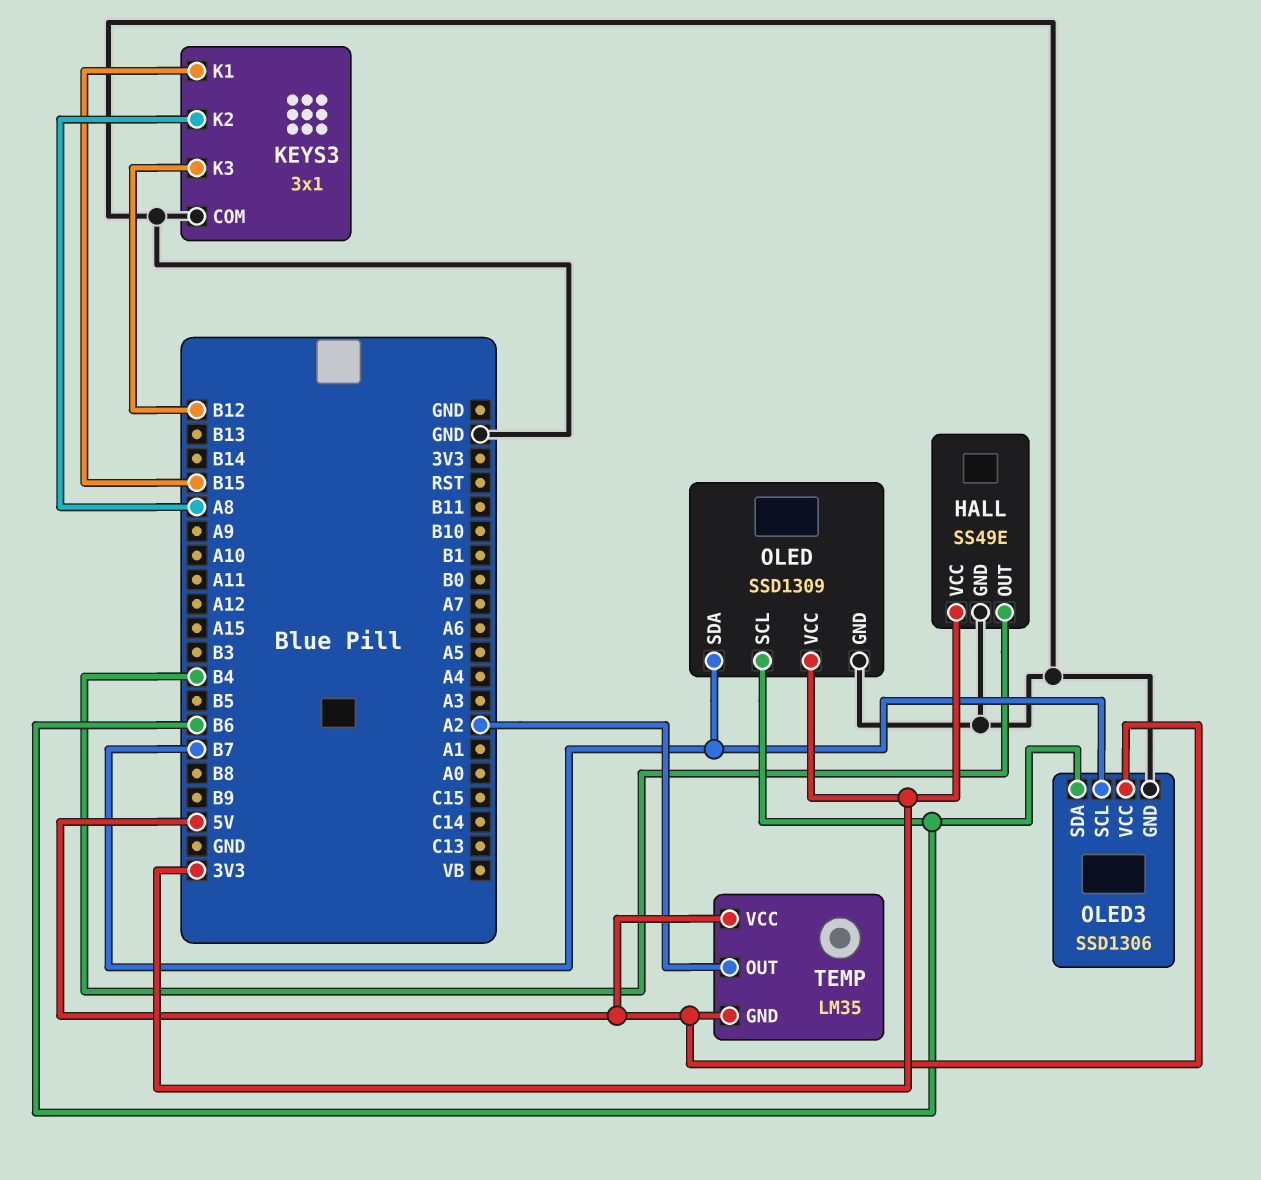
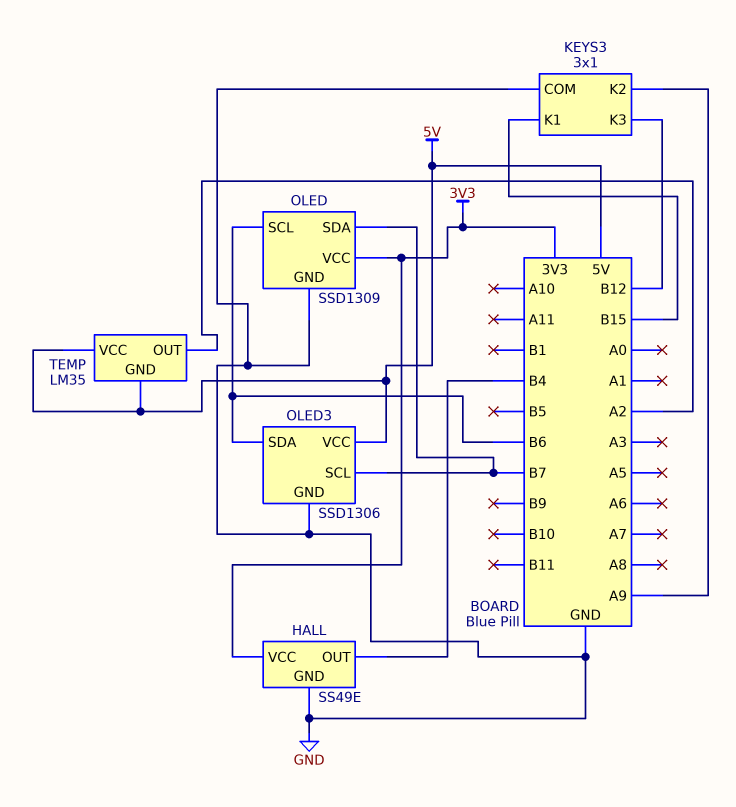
KEYS3 pin K2: A8 -> A9

